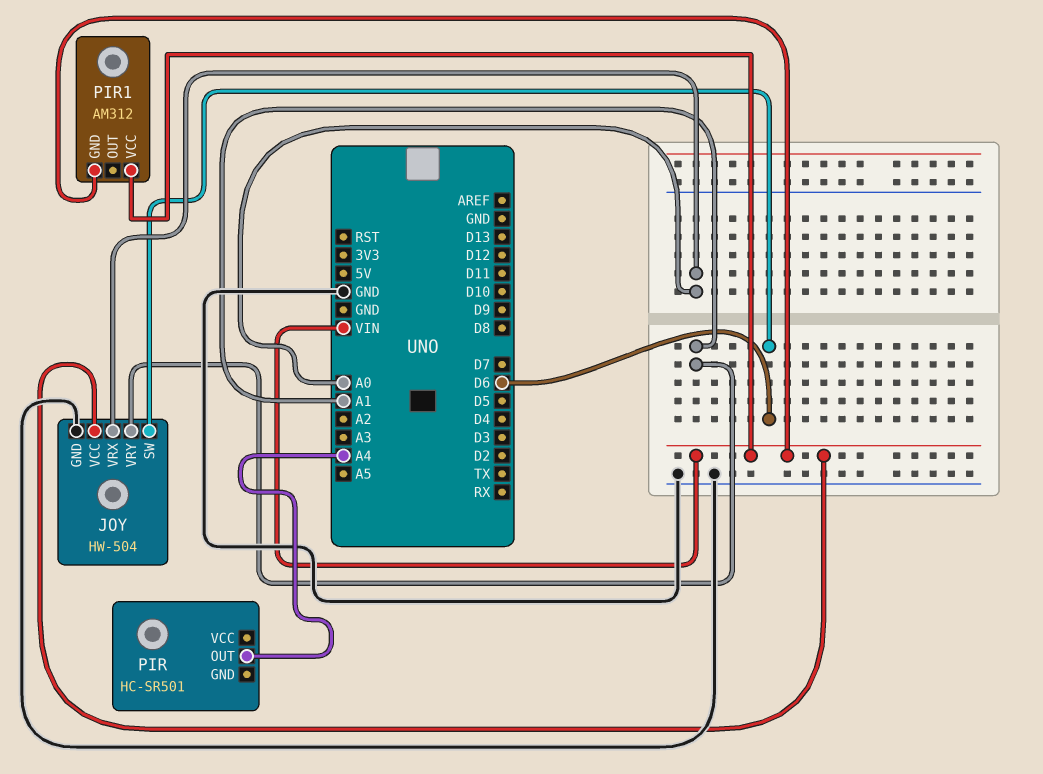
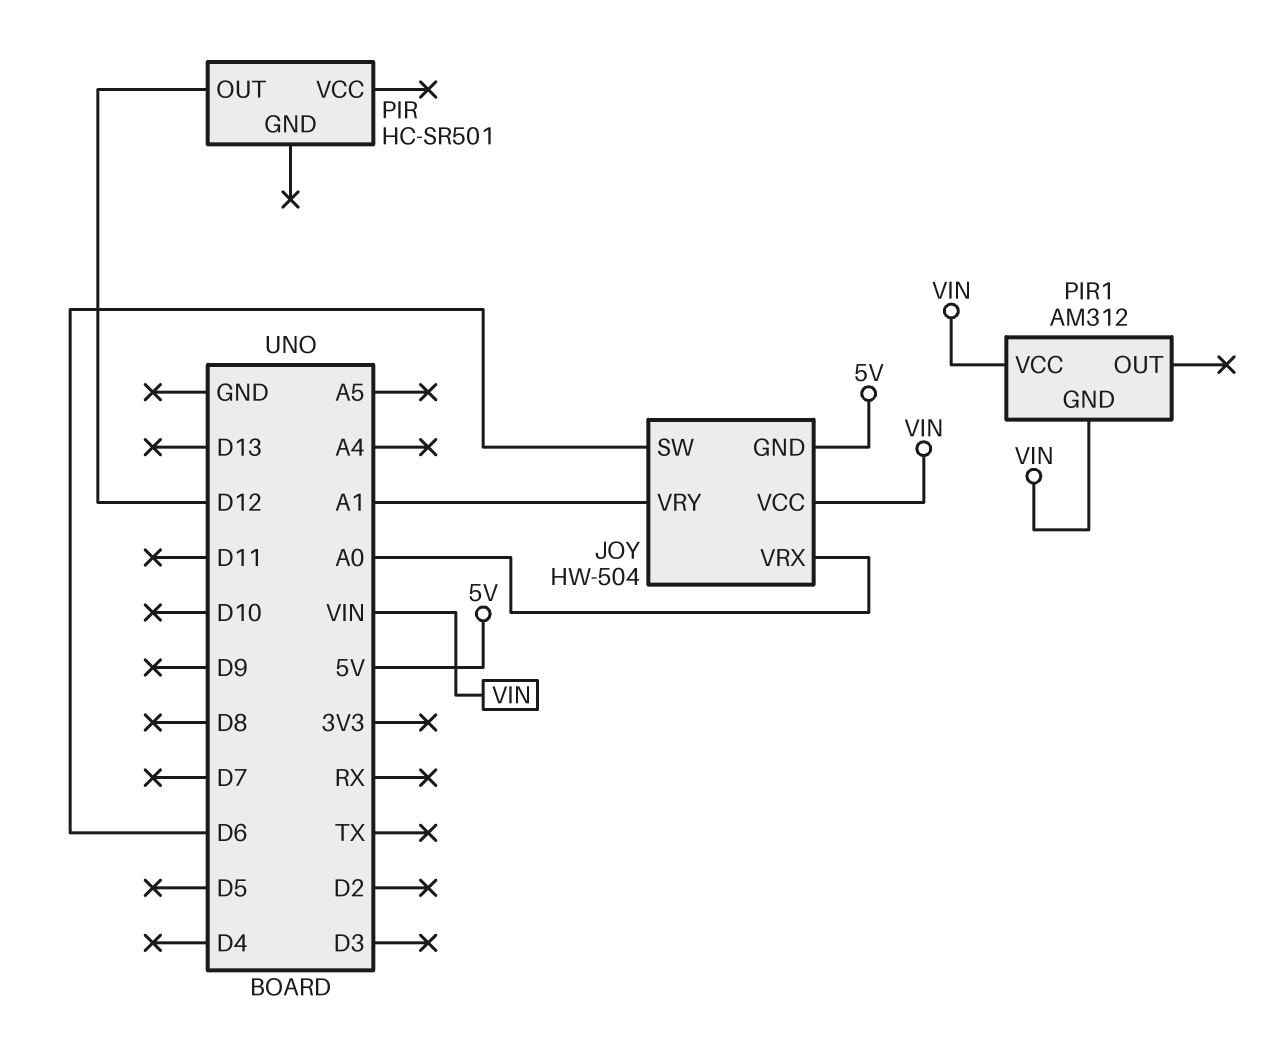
JOY pin GND: GND -> 5V
PIR pin OUT: A4 -> D12

